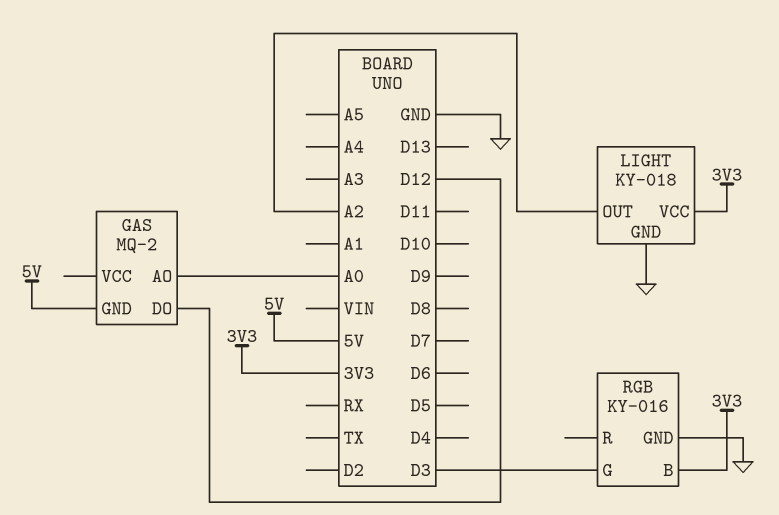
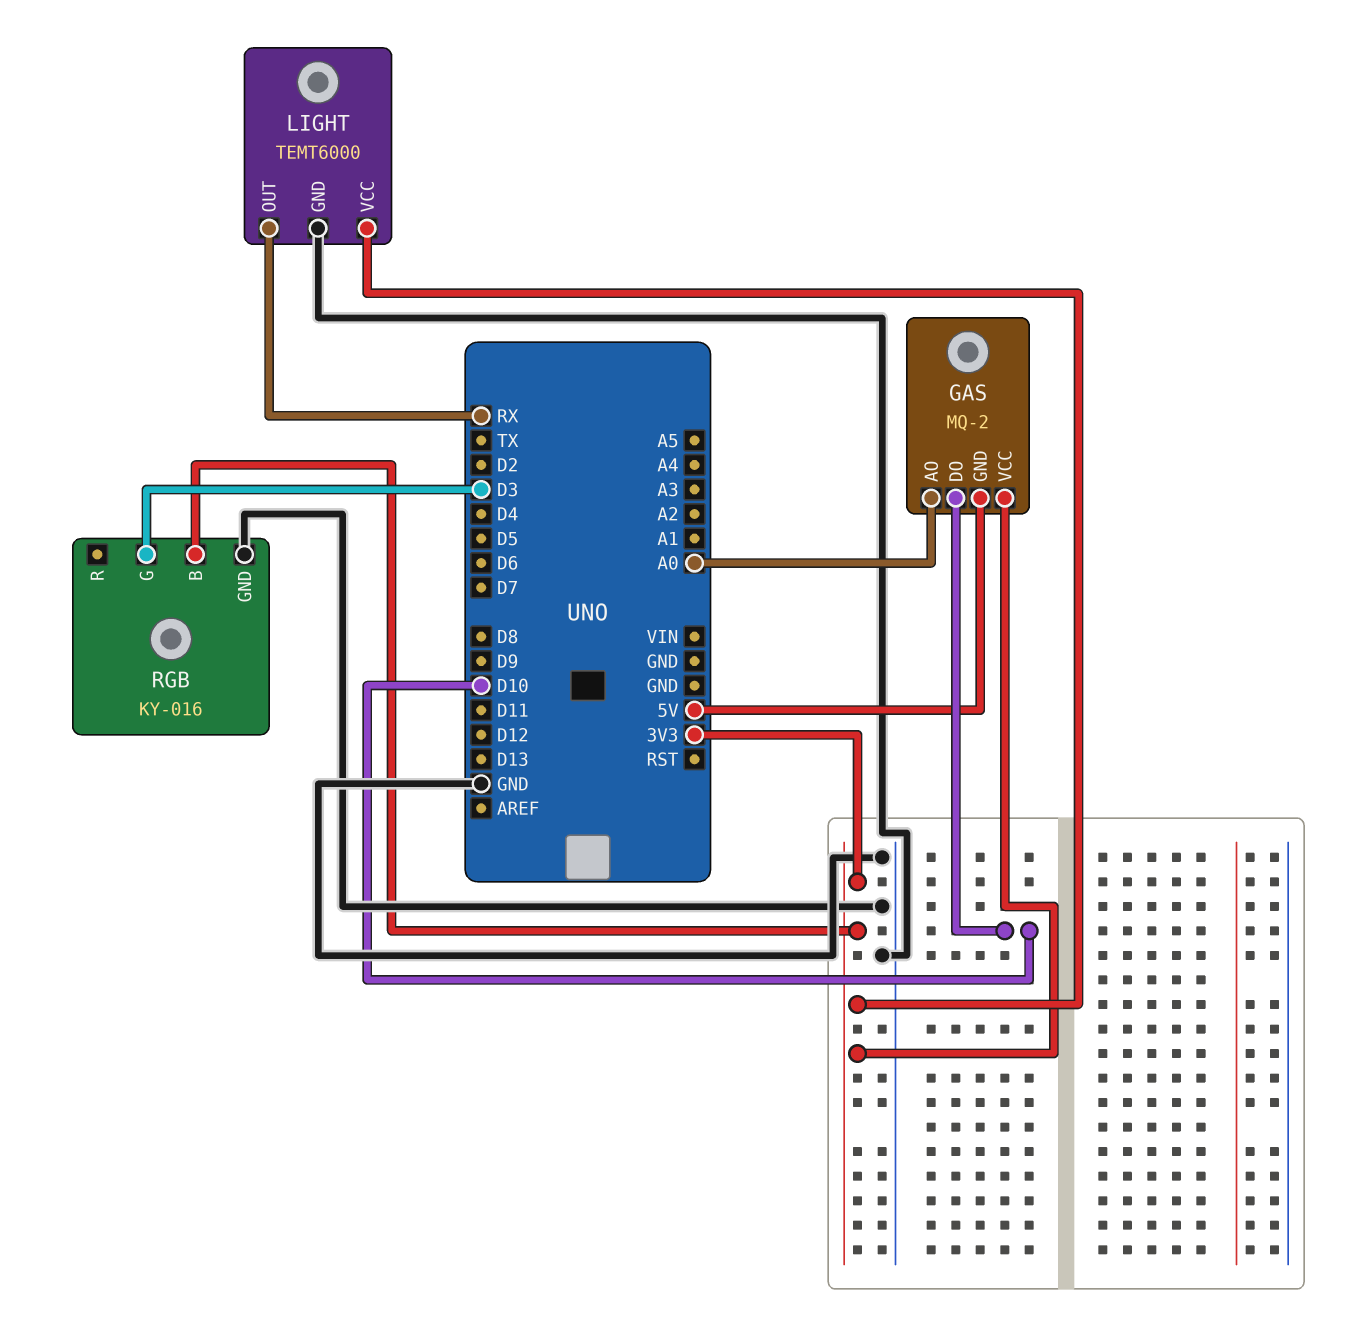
GAS pin DO: D12 -> D10
GAS pin VCC: none -> 3V3
LIGHT: KY-018 -> TEMT6000
LIGHT pin OUT: A2 -> RX

